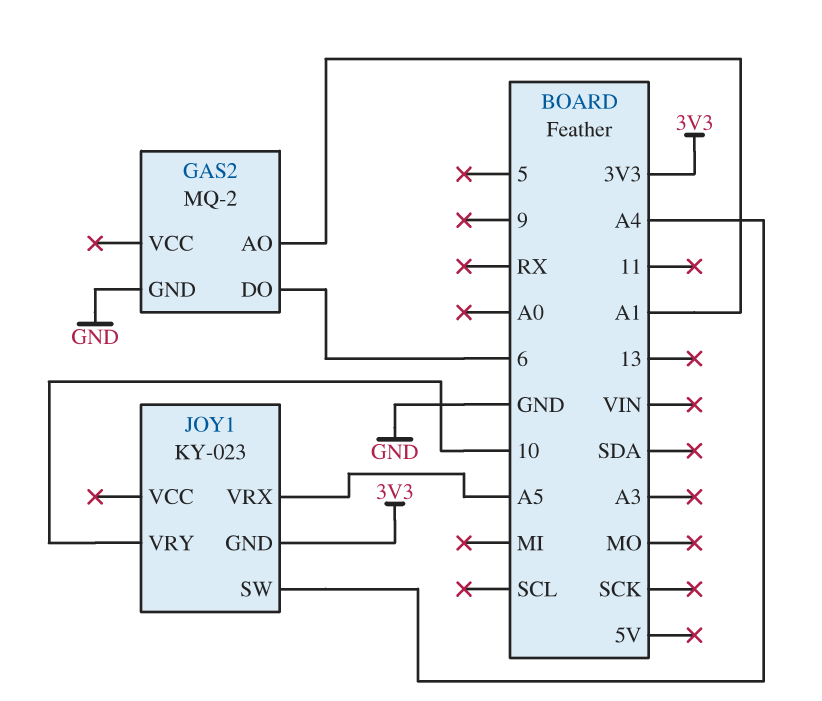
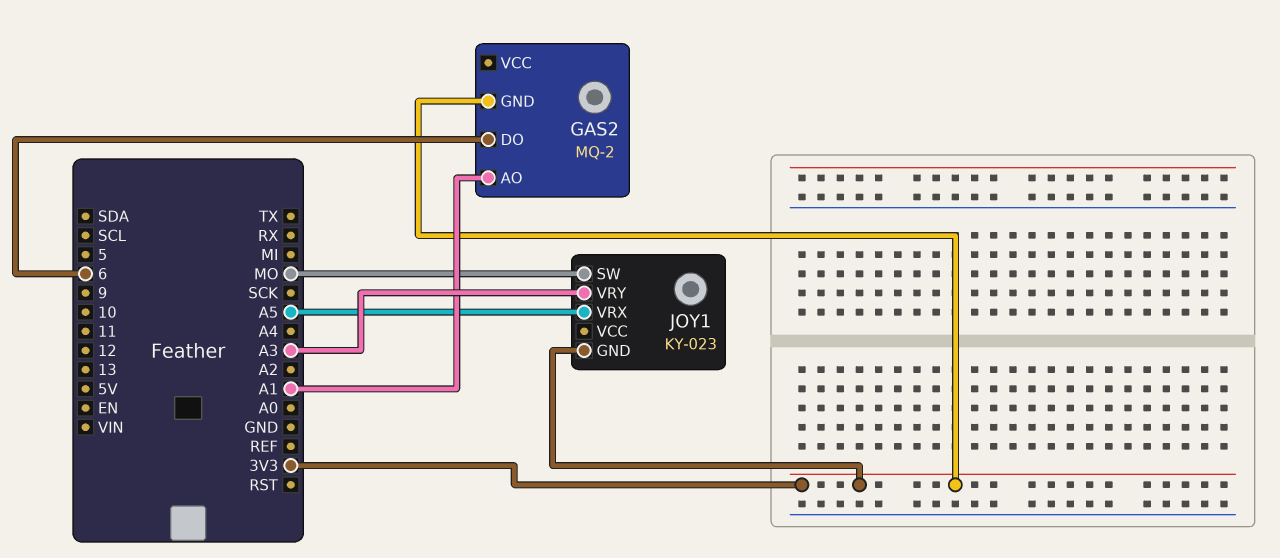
GAS2 pin GND: GND -> 3V3
JOY1 pin SW: A4 -> MO
JOY1 pin VRY: 10 -> A3

